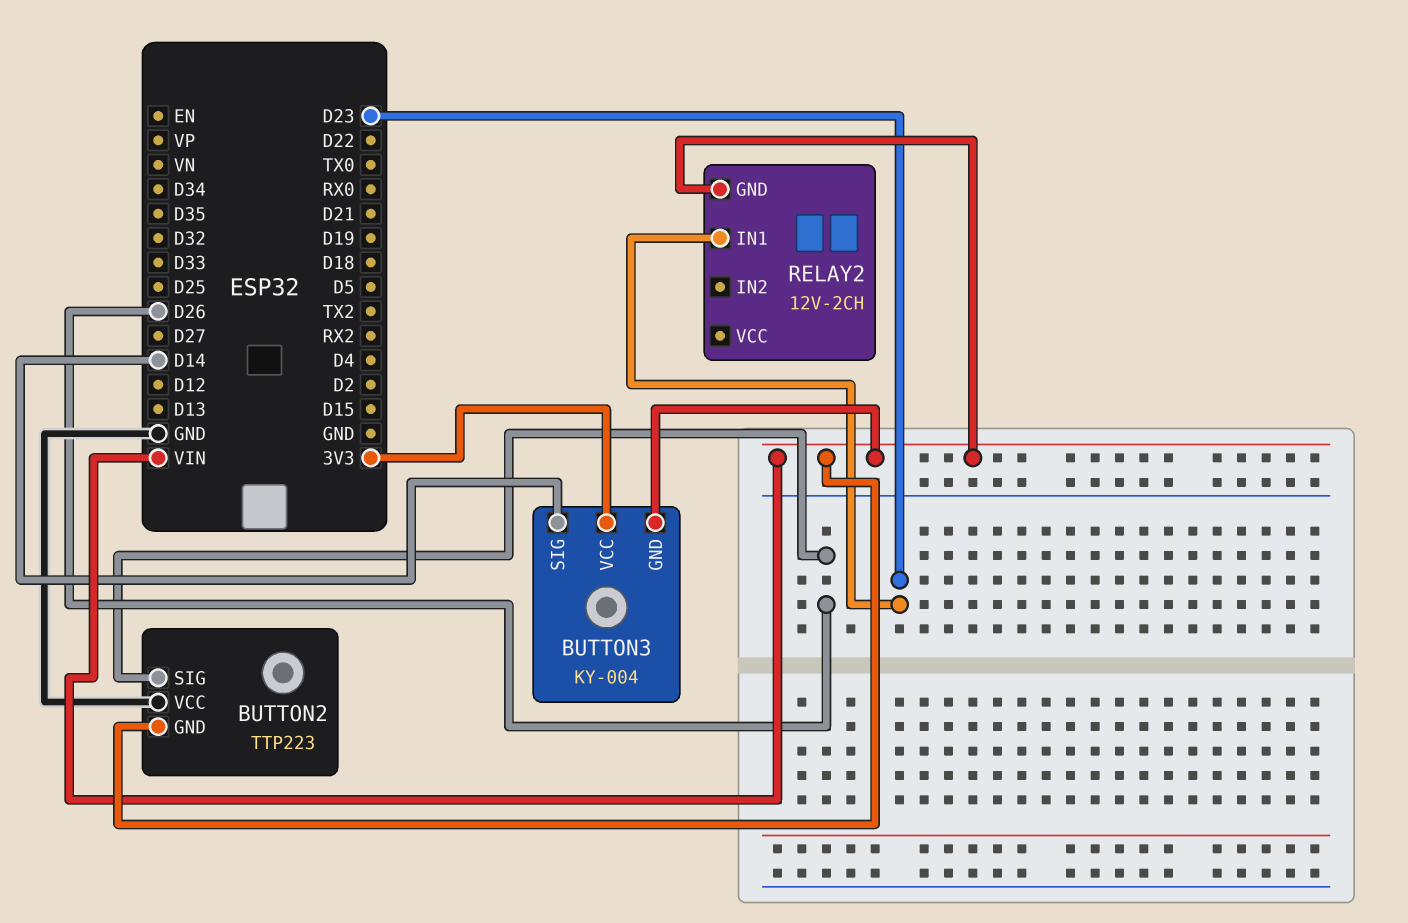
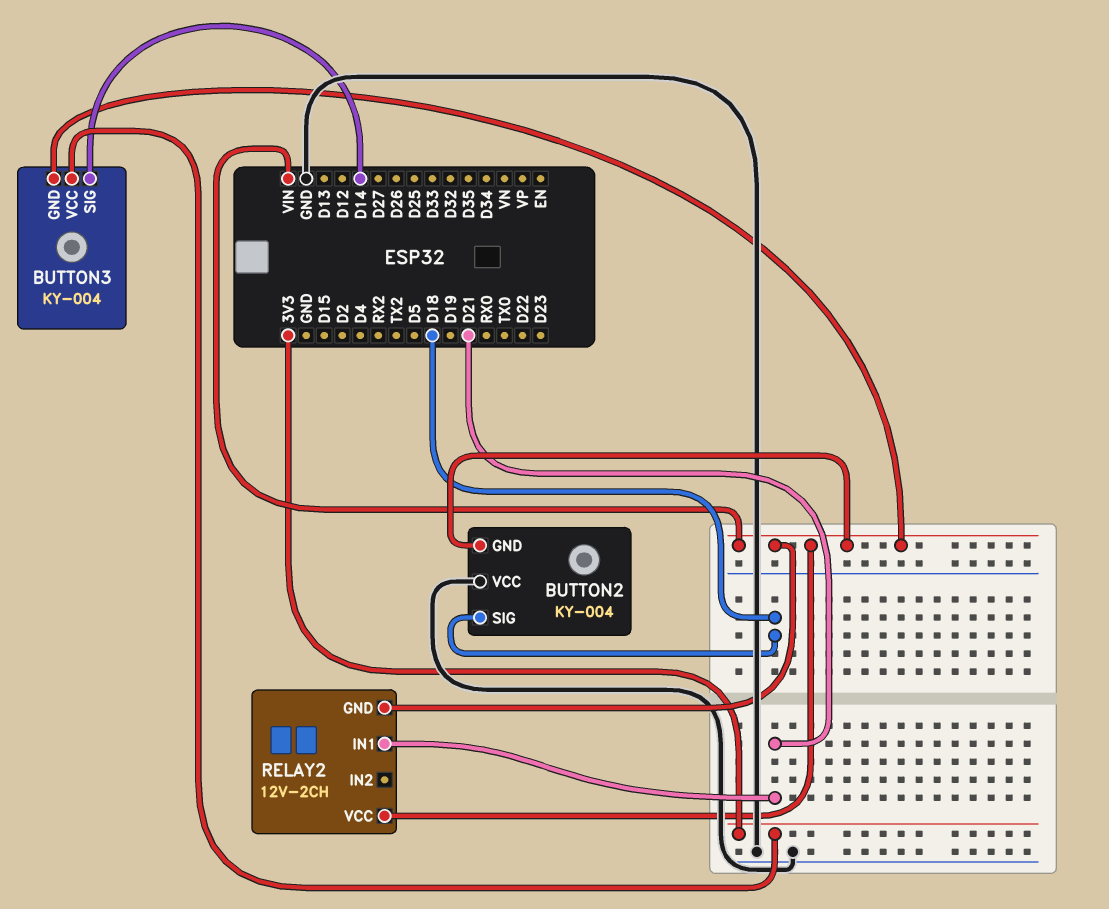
BUTTON2: TTP223 -> KY-004
BUTTON2 pin SIG: D26 -> D18
RELAY2 pin IN1: D23 -> D21
RELAY2 pin VCC: none -> VIN

